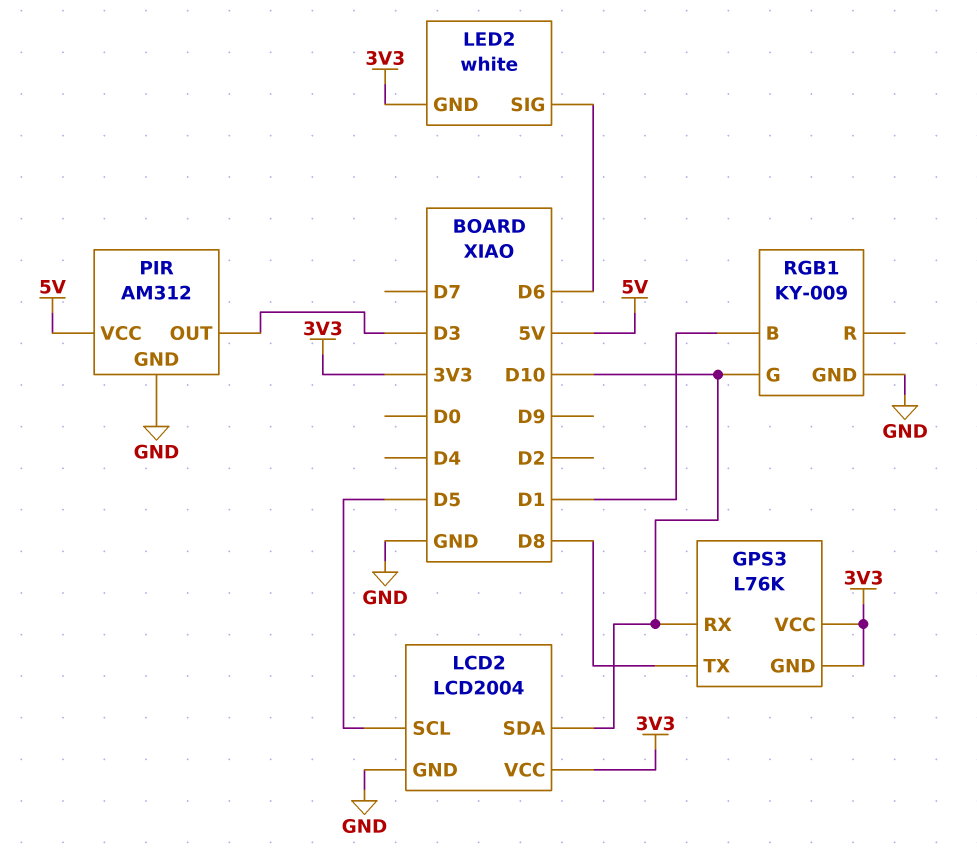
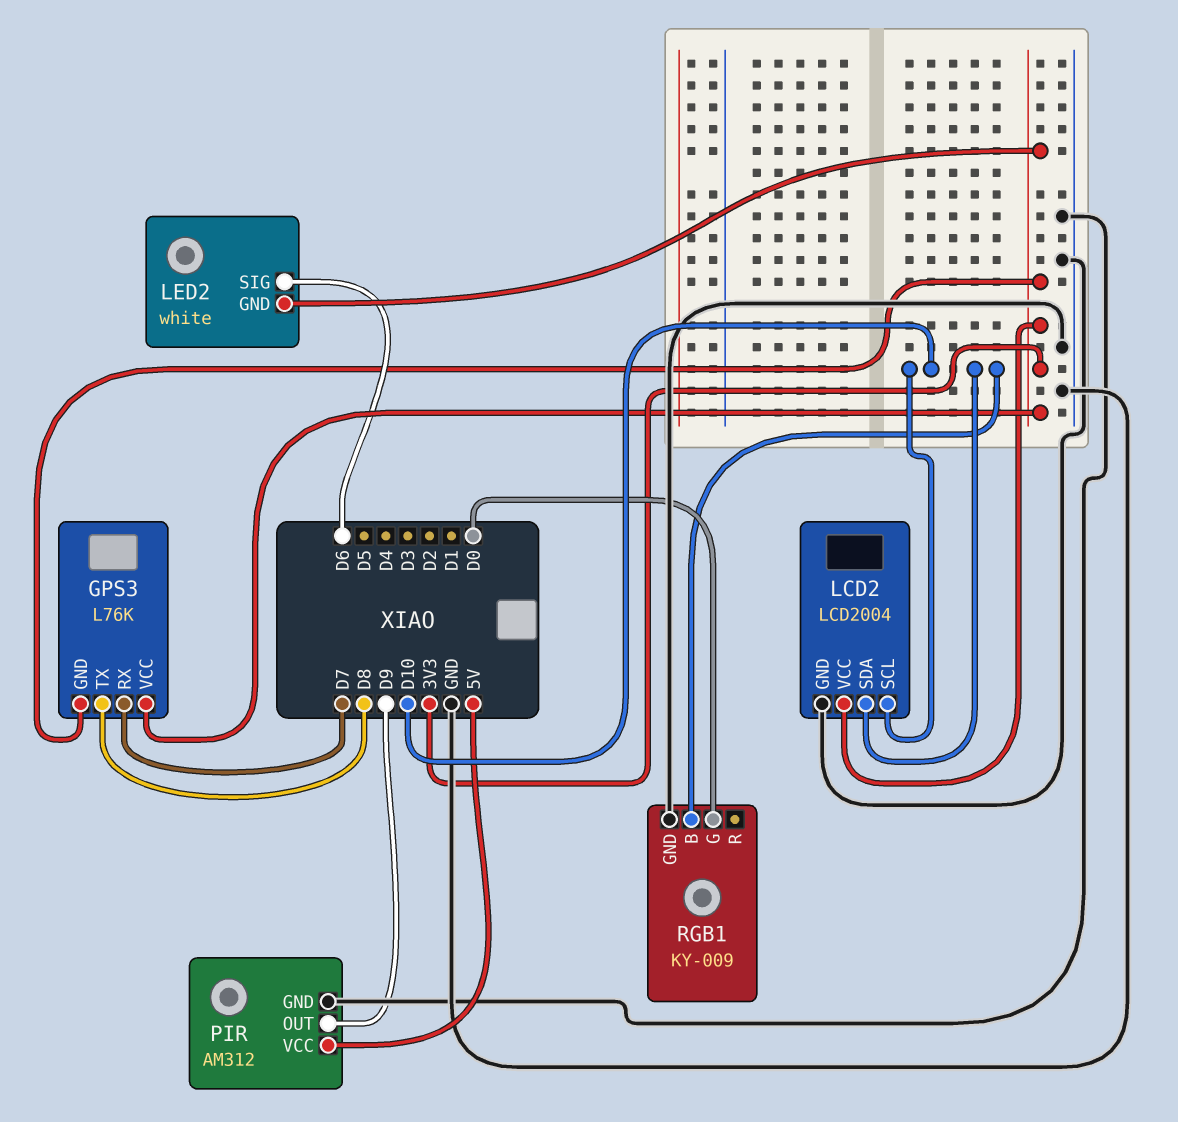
GPS3 pin RX: D10 -> D7
LCD2 pin SCL: D5 -> D10
PIR pin OUT: D3 -> D9
RGB1 pin B: D1 -> D10
RGB1 pin G: D10 -> D0

